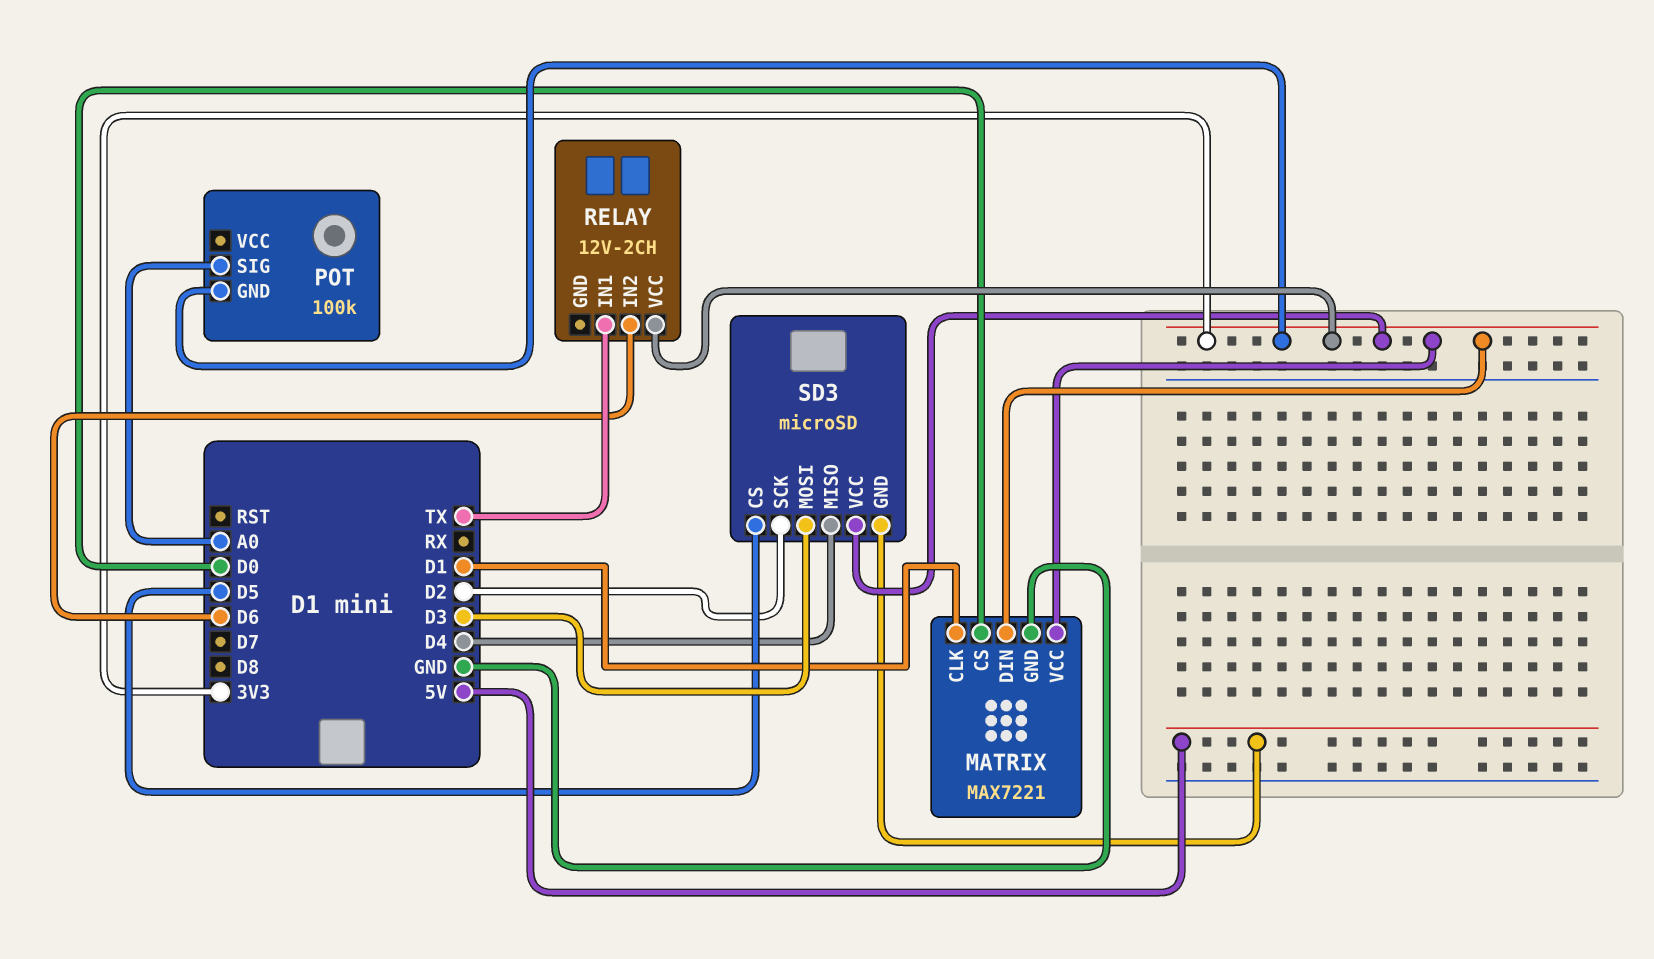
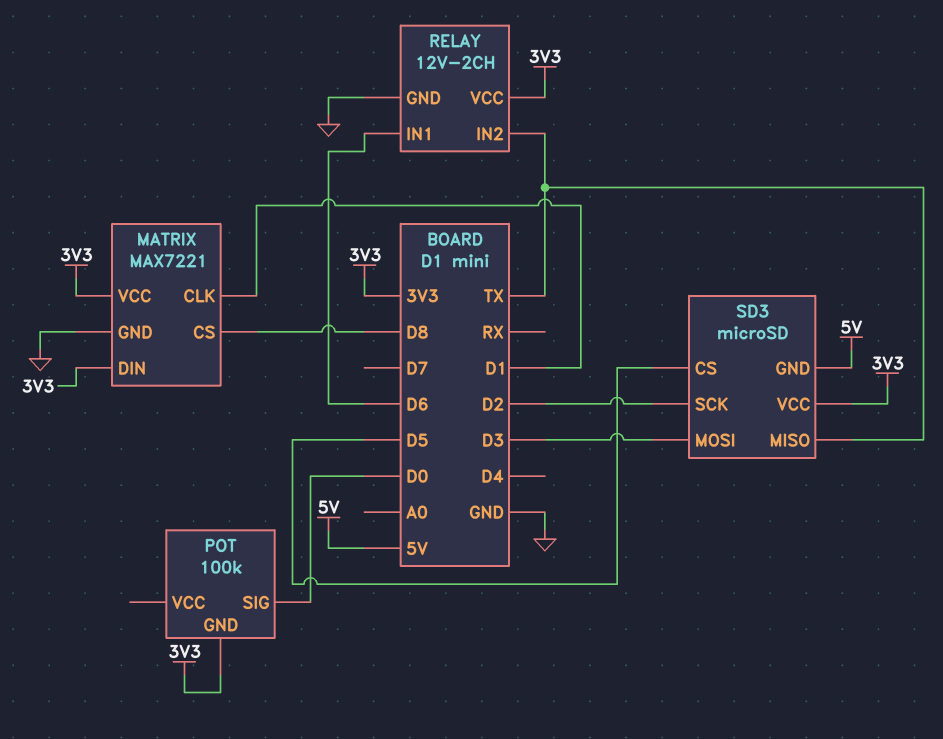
MATRIX pin CS: D0 -> D8
POT pin SIG: A0 -> D0
RELAY pin GND: none -> GND
RELAY pin IN1: TX -> D6
RELAY pin IN2: D6 -> TX
SD3 pin MISO: D4 -> TX

